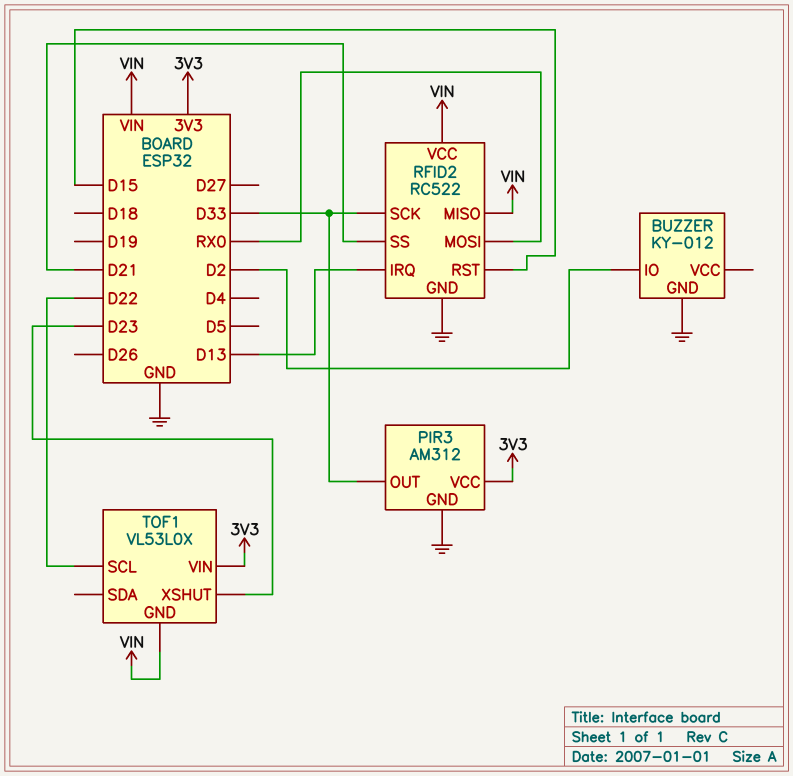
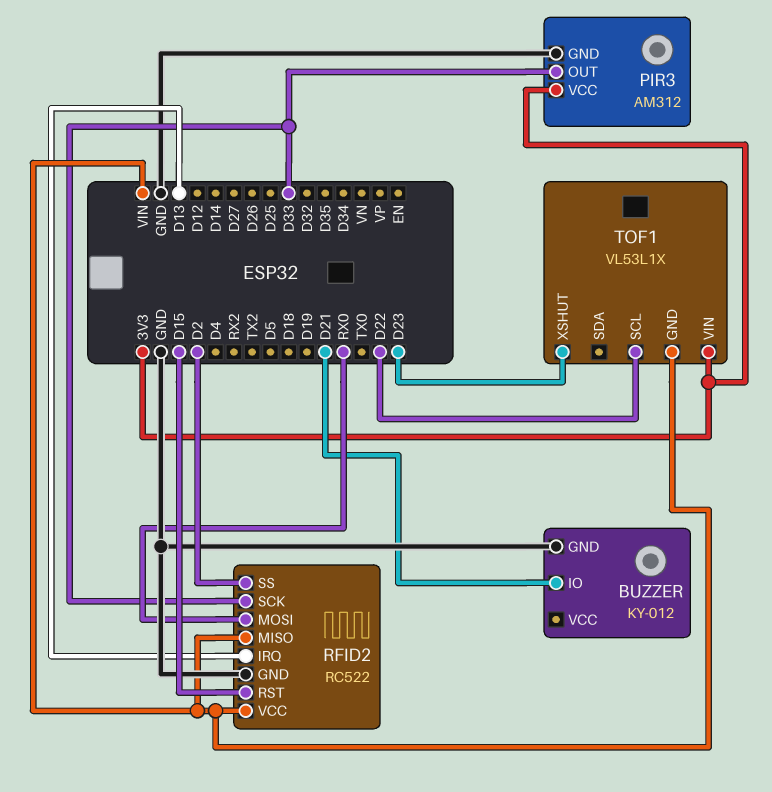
BUZZER pin IO: D2 -> D21
RFID2 pin SS: D21 -> D2
TOF1: VL53L0X -> VL53L1X

